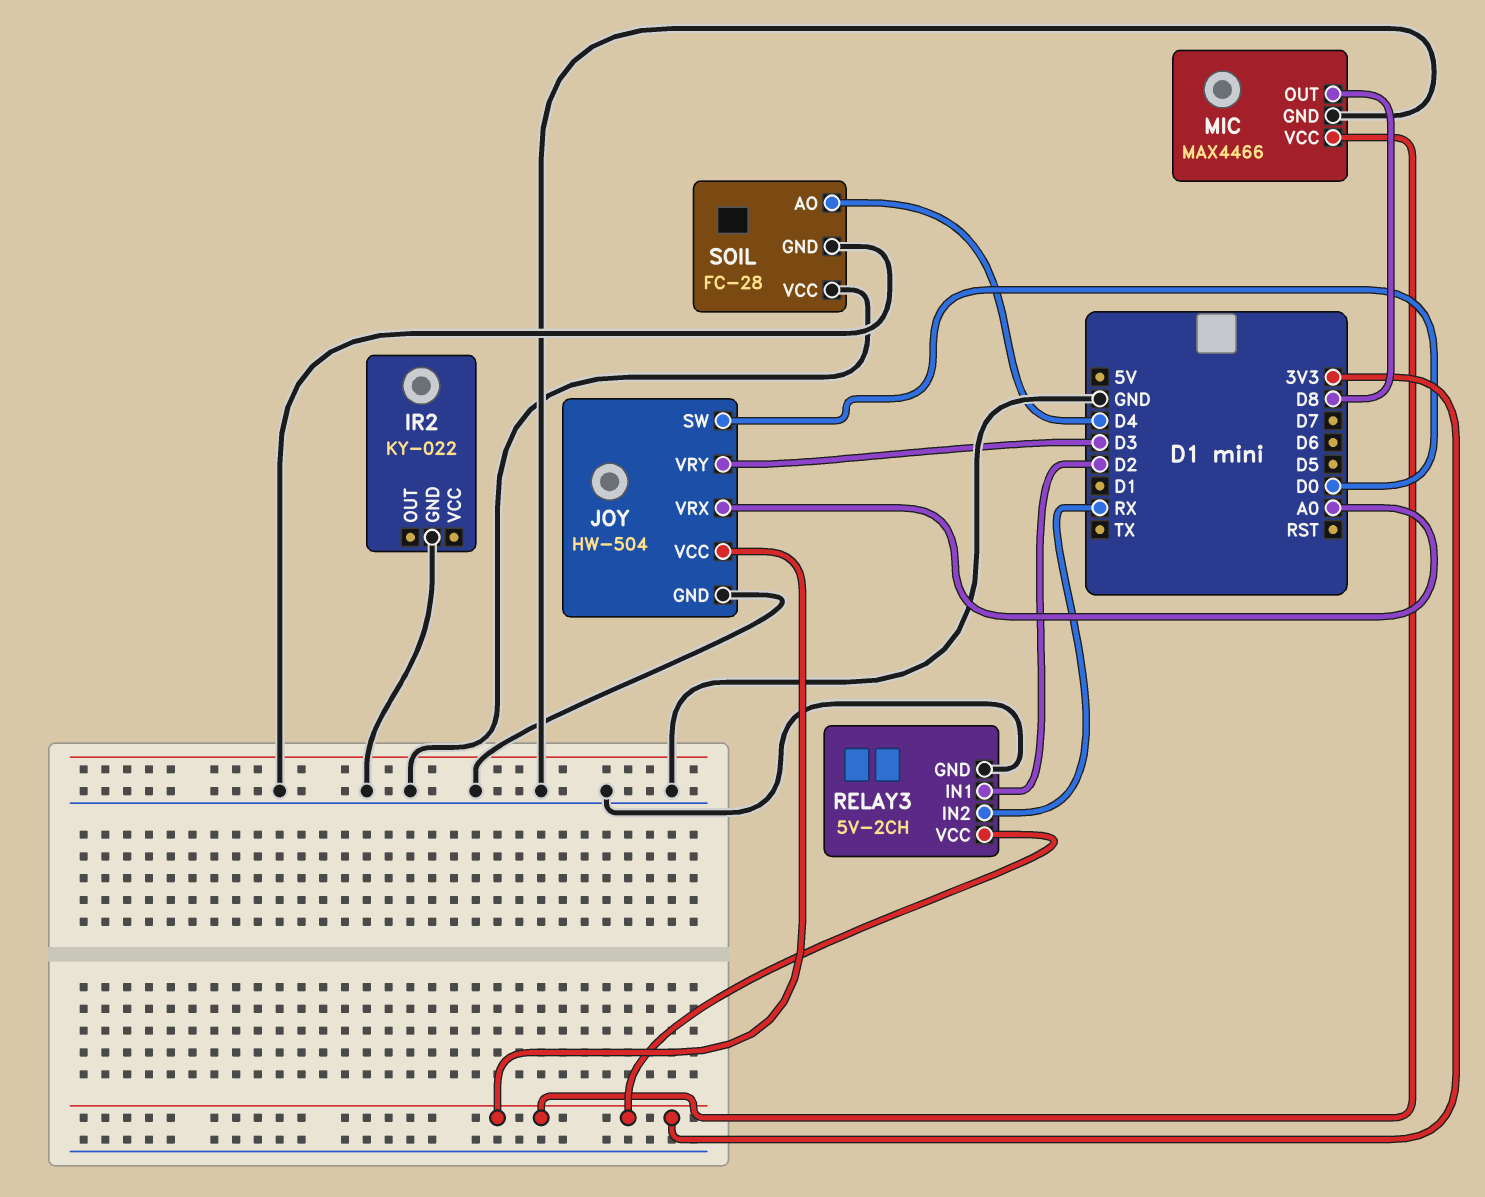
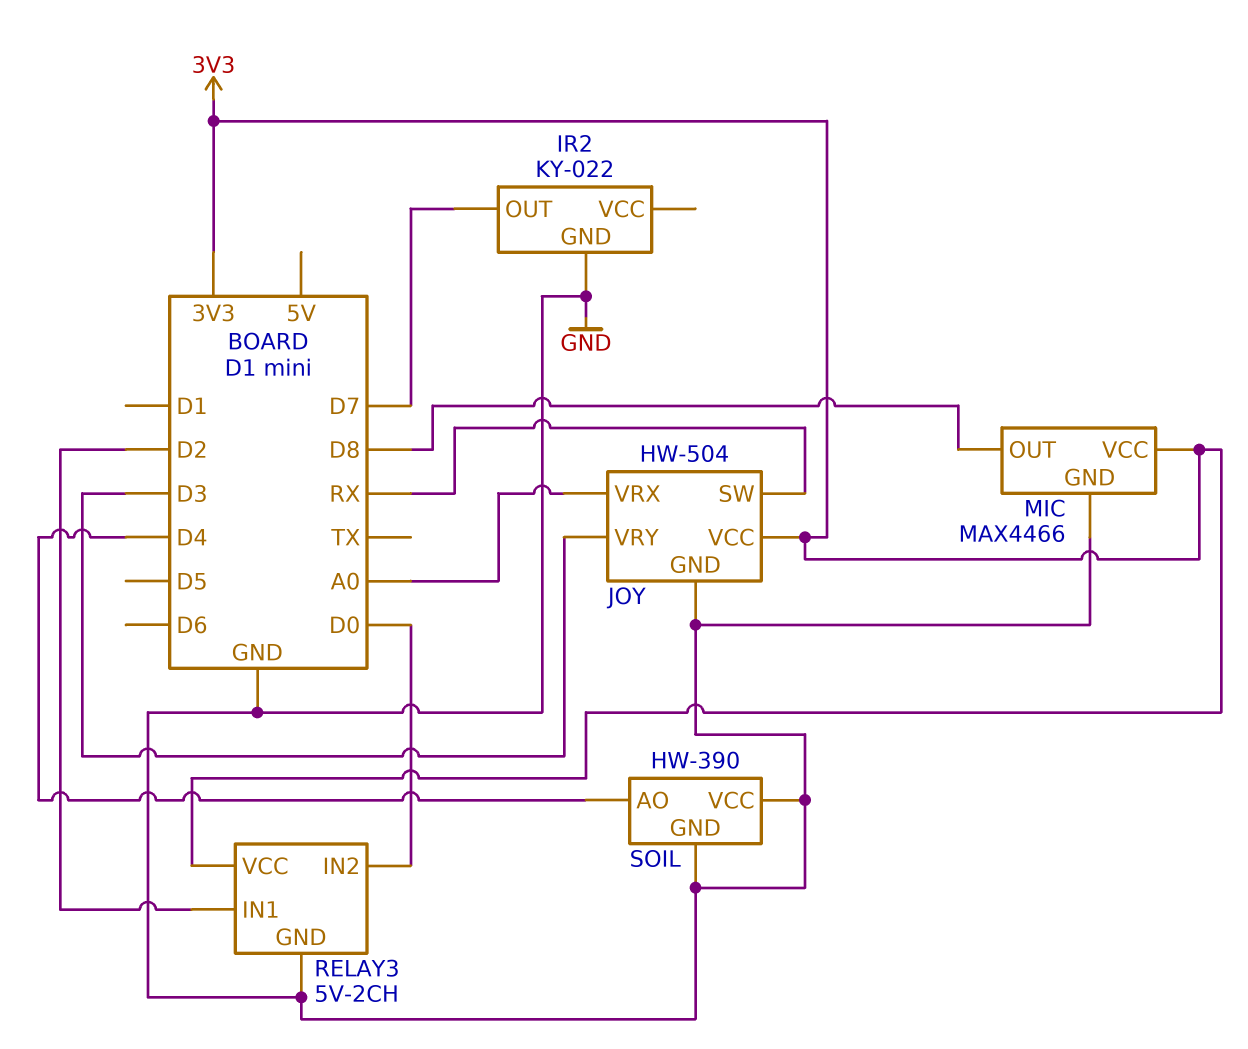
IR2 pin OUT: none -> D7
JOY pin SW: D0 -> RX
RELAY3 pin IN2: RX -> D0
SOIL: FC-28 -> HW-390

